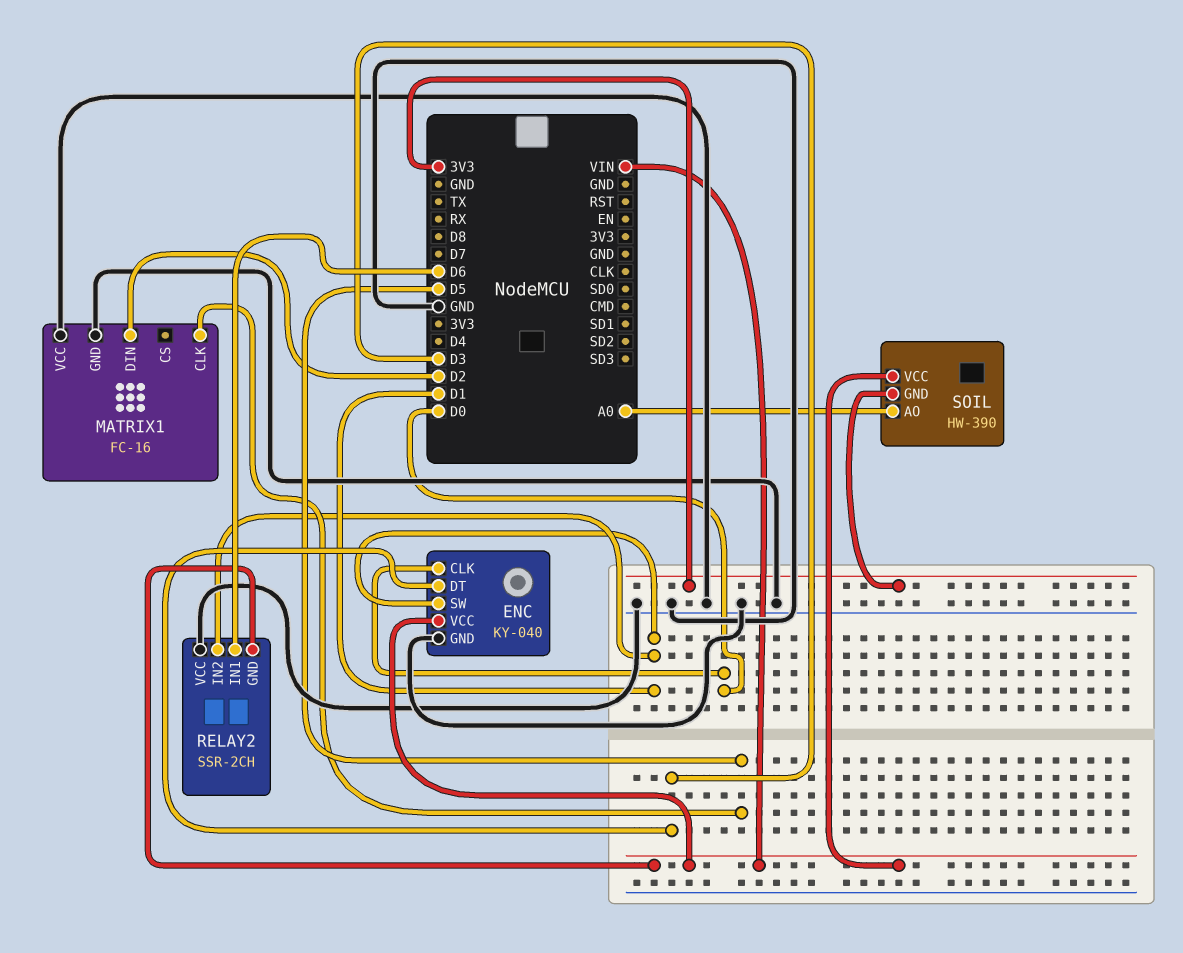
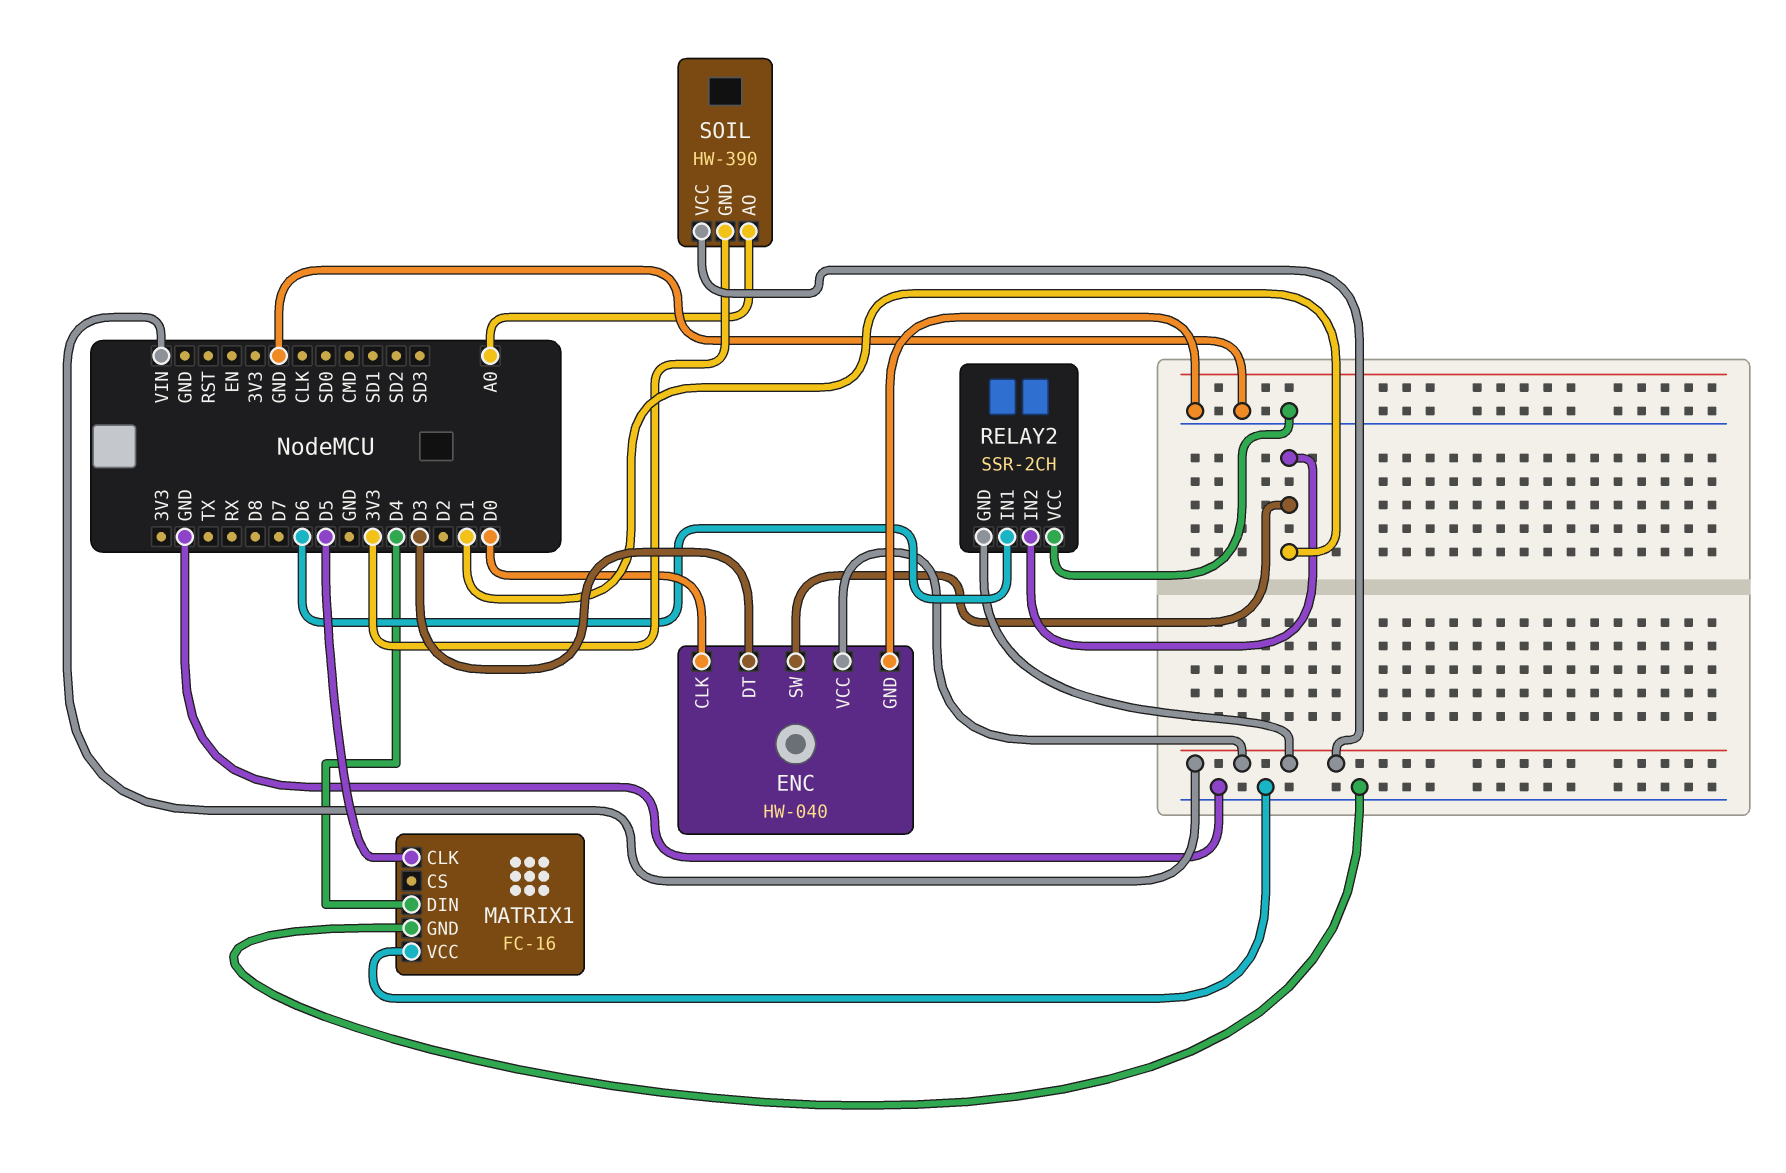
ENC: KY-040 -> HW-040
MATRIX1 pin DIN: D2 -> D4

